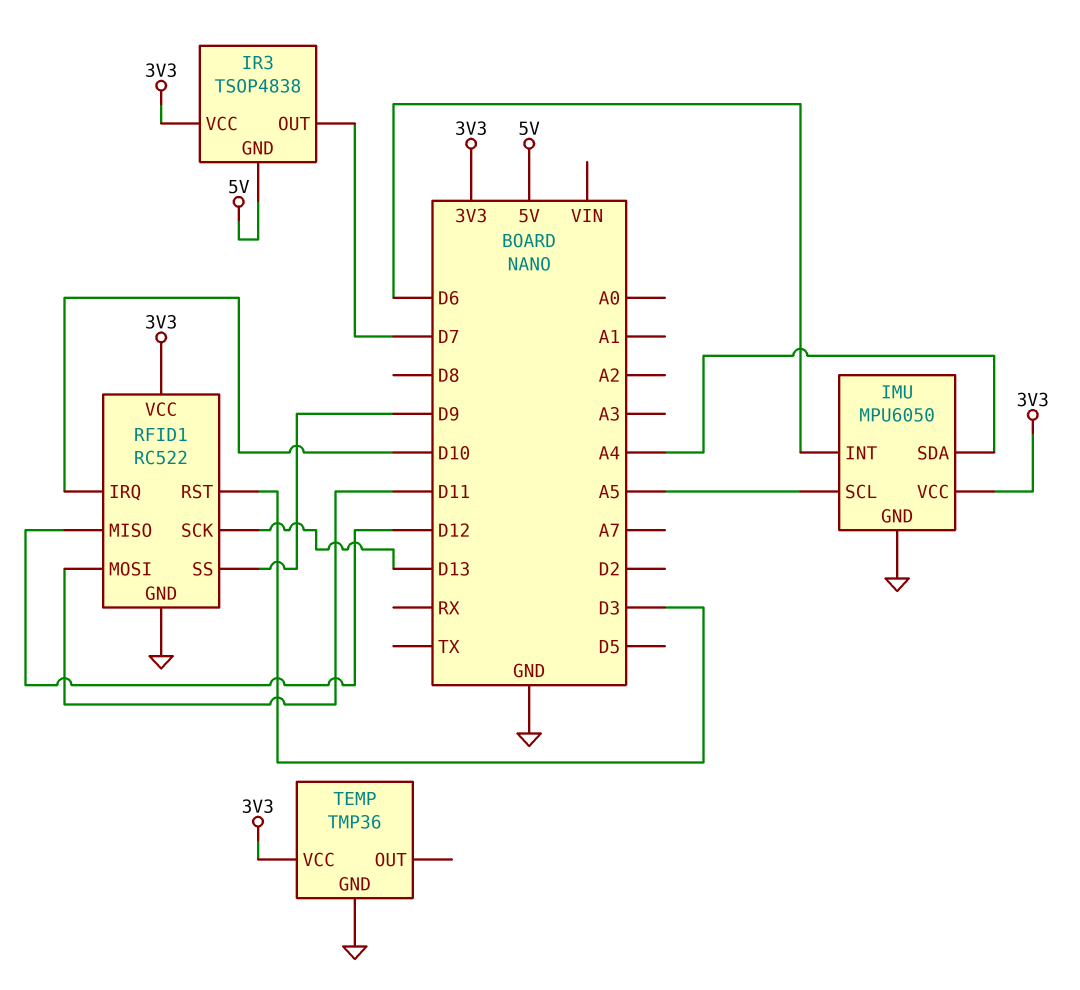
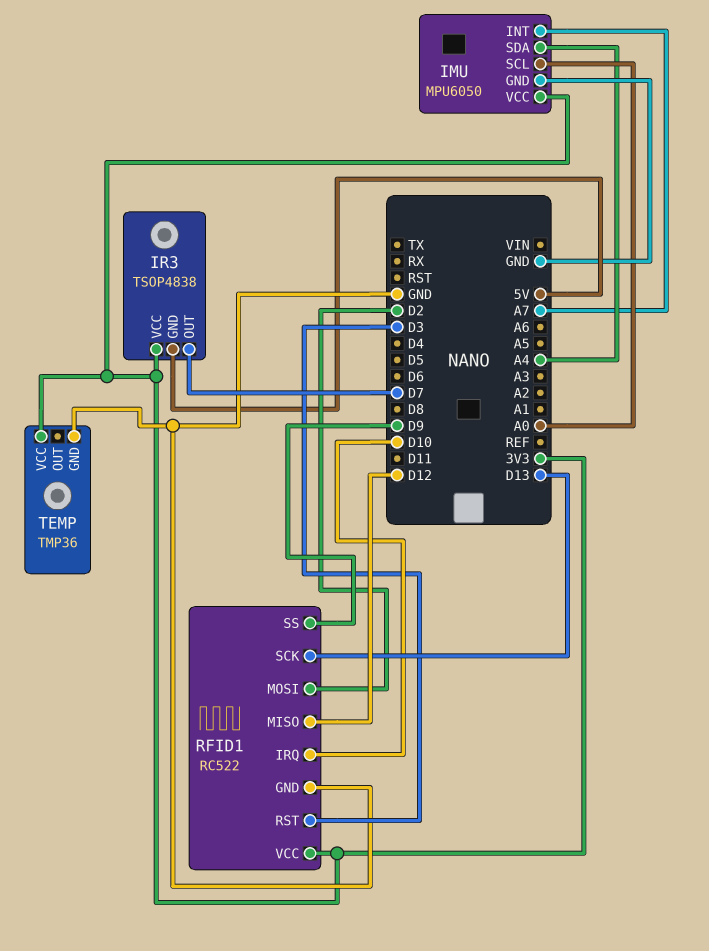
IMU pin INT: D6 -> A7
IMU pin SCL: A5 -> A0
RFID1 pin MOSI: D11 -> D2

